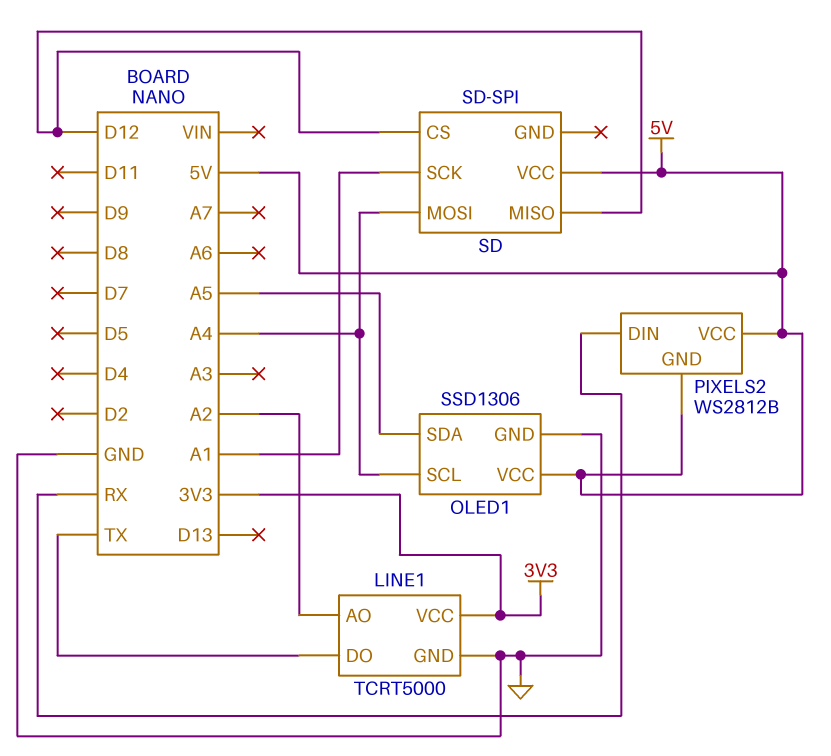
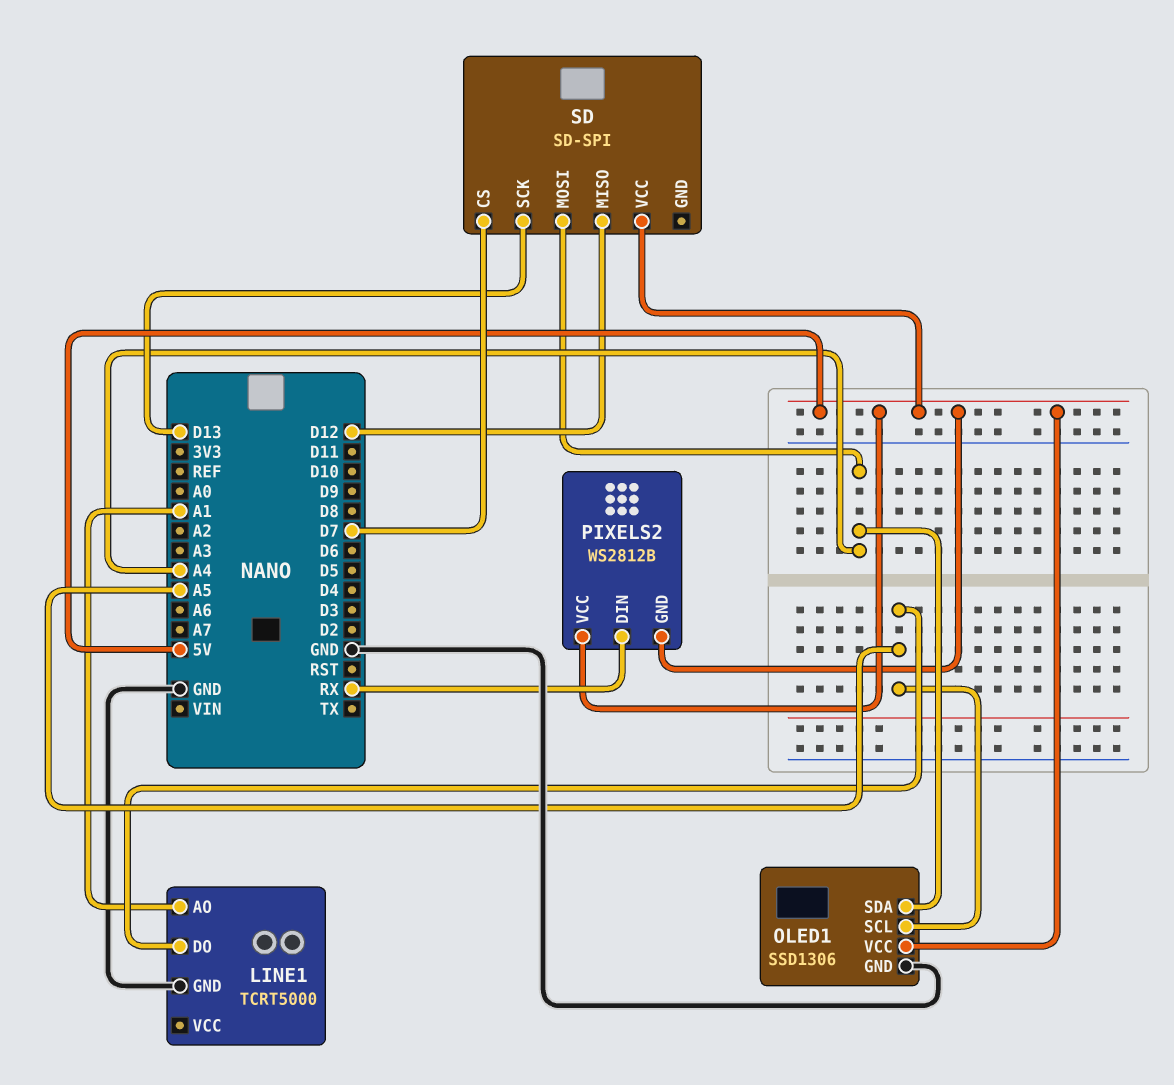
LINE1 pin AO: A2 -> A1
LINE1 pin DO: TX -> A5
LINE1 pin VCC: 3V3 -> none
OLED1 pin SCL: A4 -> A5
OLED1 pin SDA: A5 -> A4
SD pin CS: D12 -> D7
SD pin SCK: A1 -> D13

